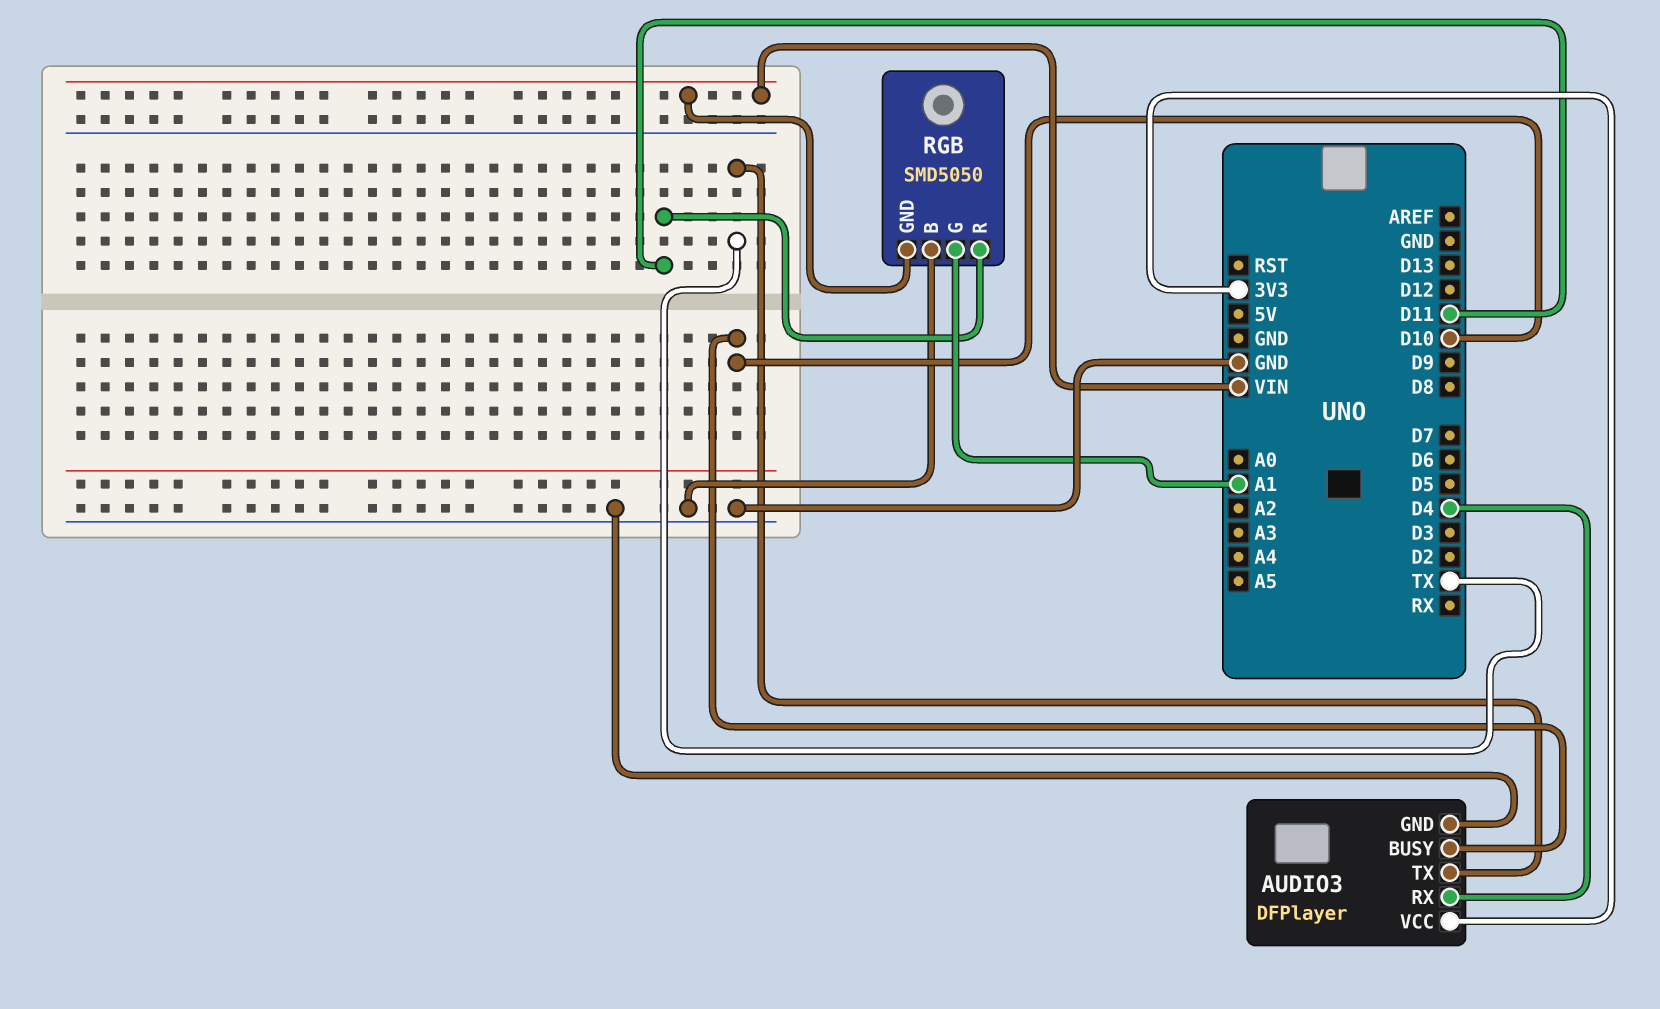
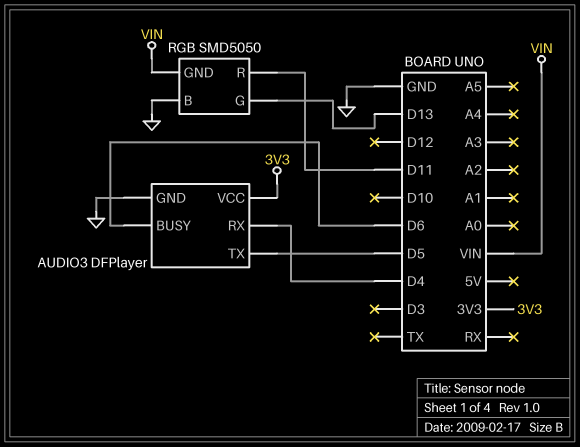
AUDIO3 pin BUSY: D10 -> D6
AUDIO3 pin TX: TX -> D5
RGB pin G: A1 -> D13

